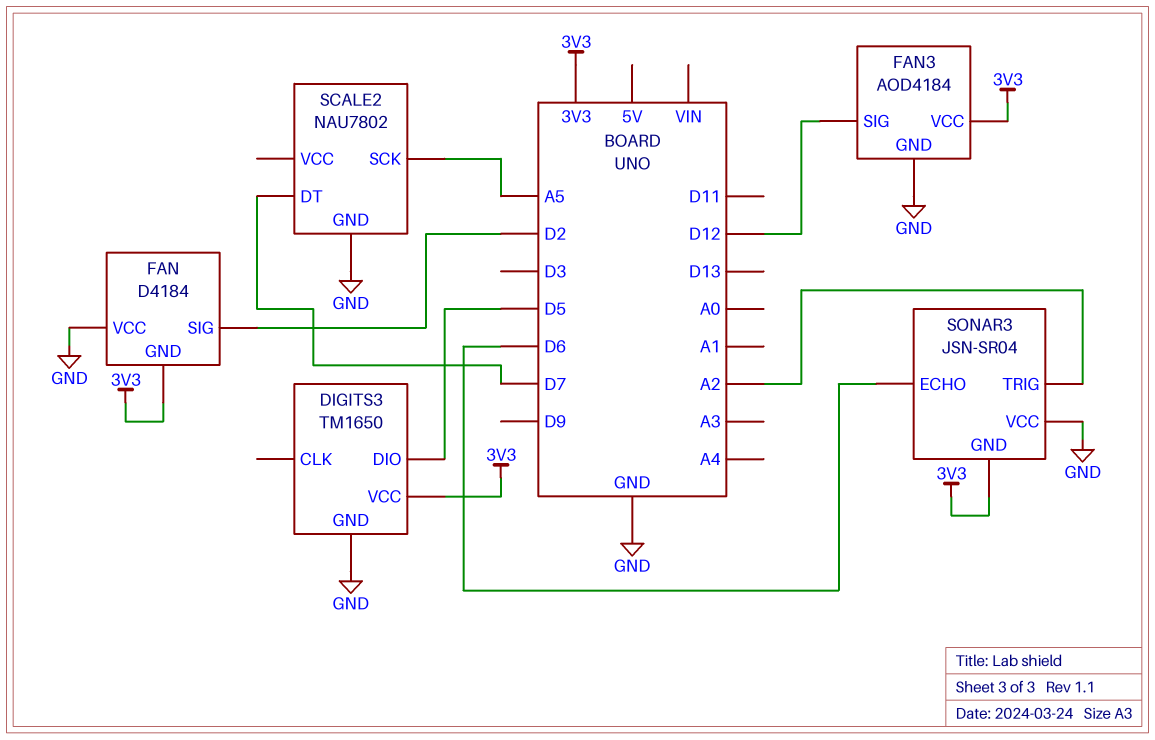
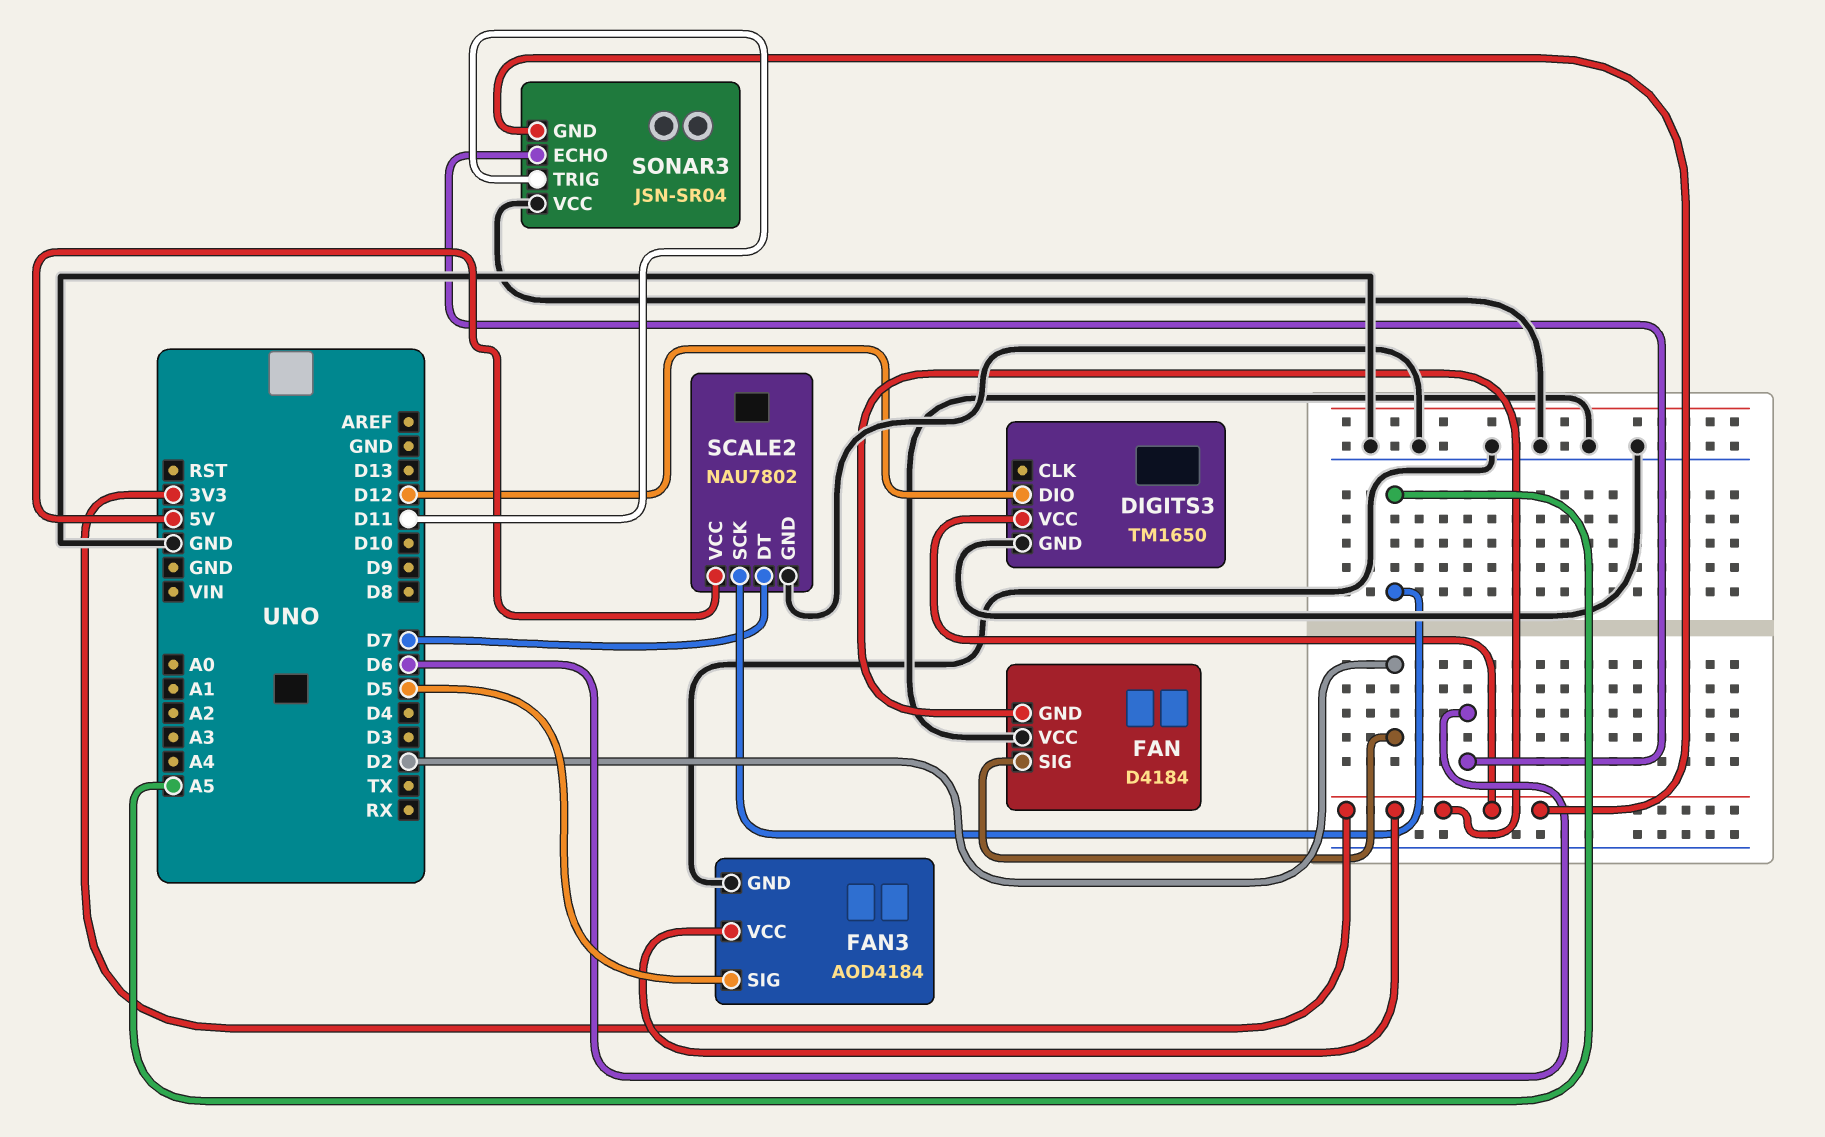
DIGITS3 pin DIO: D5 -> D12
FAN3 pin SIG: D12 -> D5
SCALE2 pin VCC: none -> 5V
SONAR3 pin TRIG: A2 -> D11

